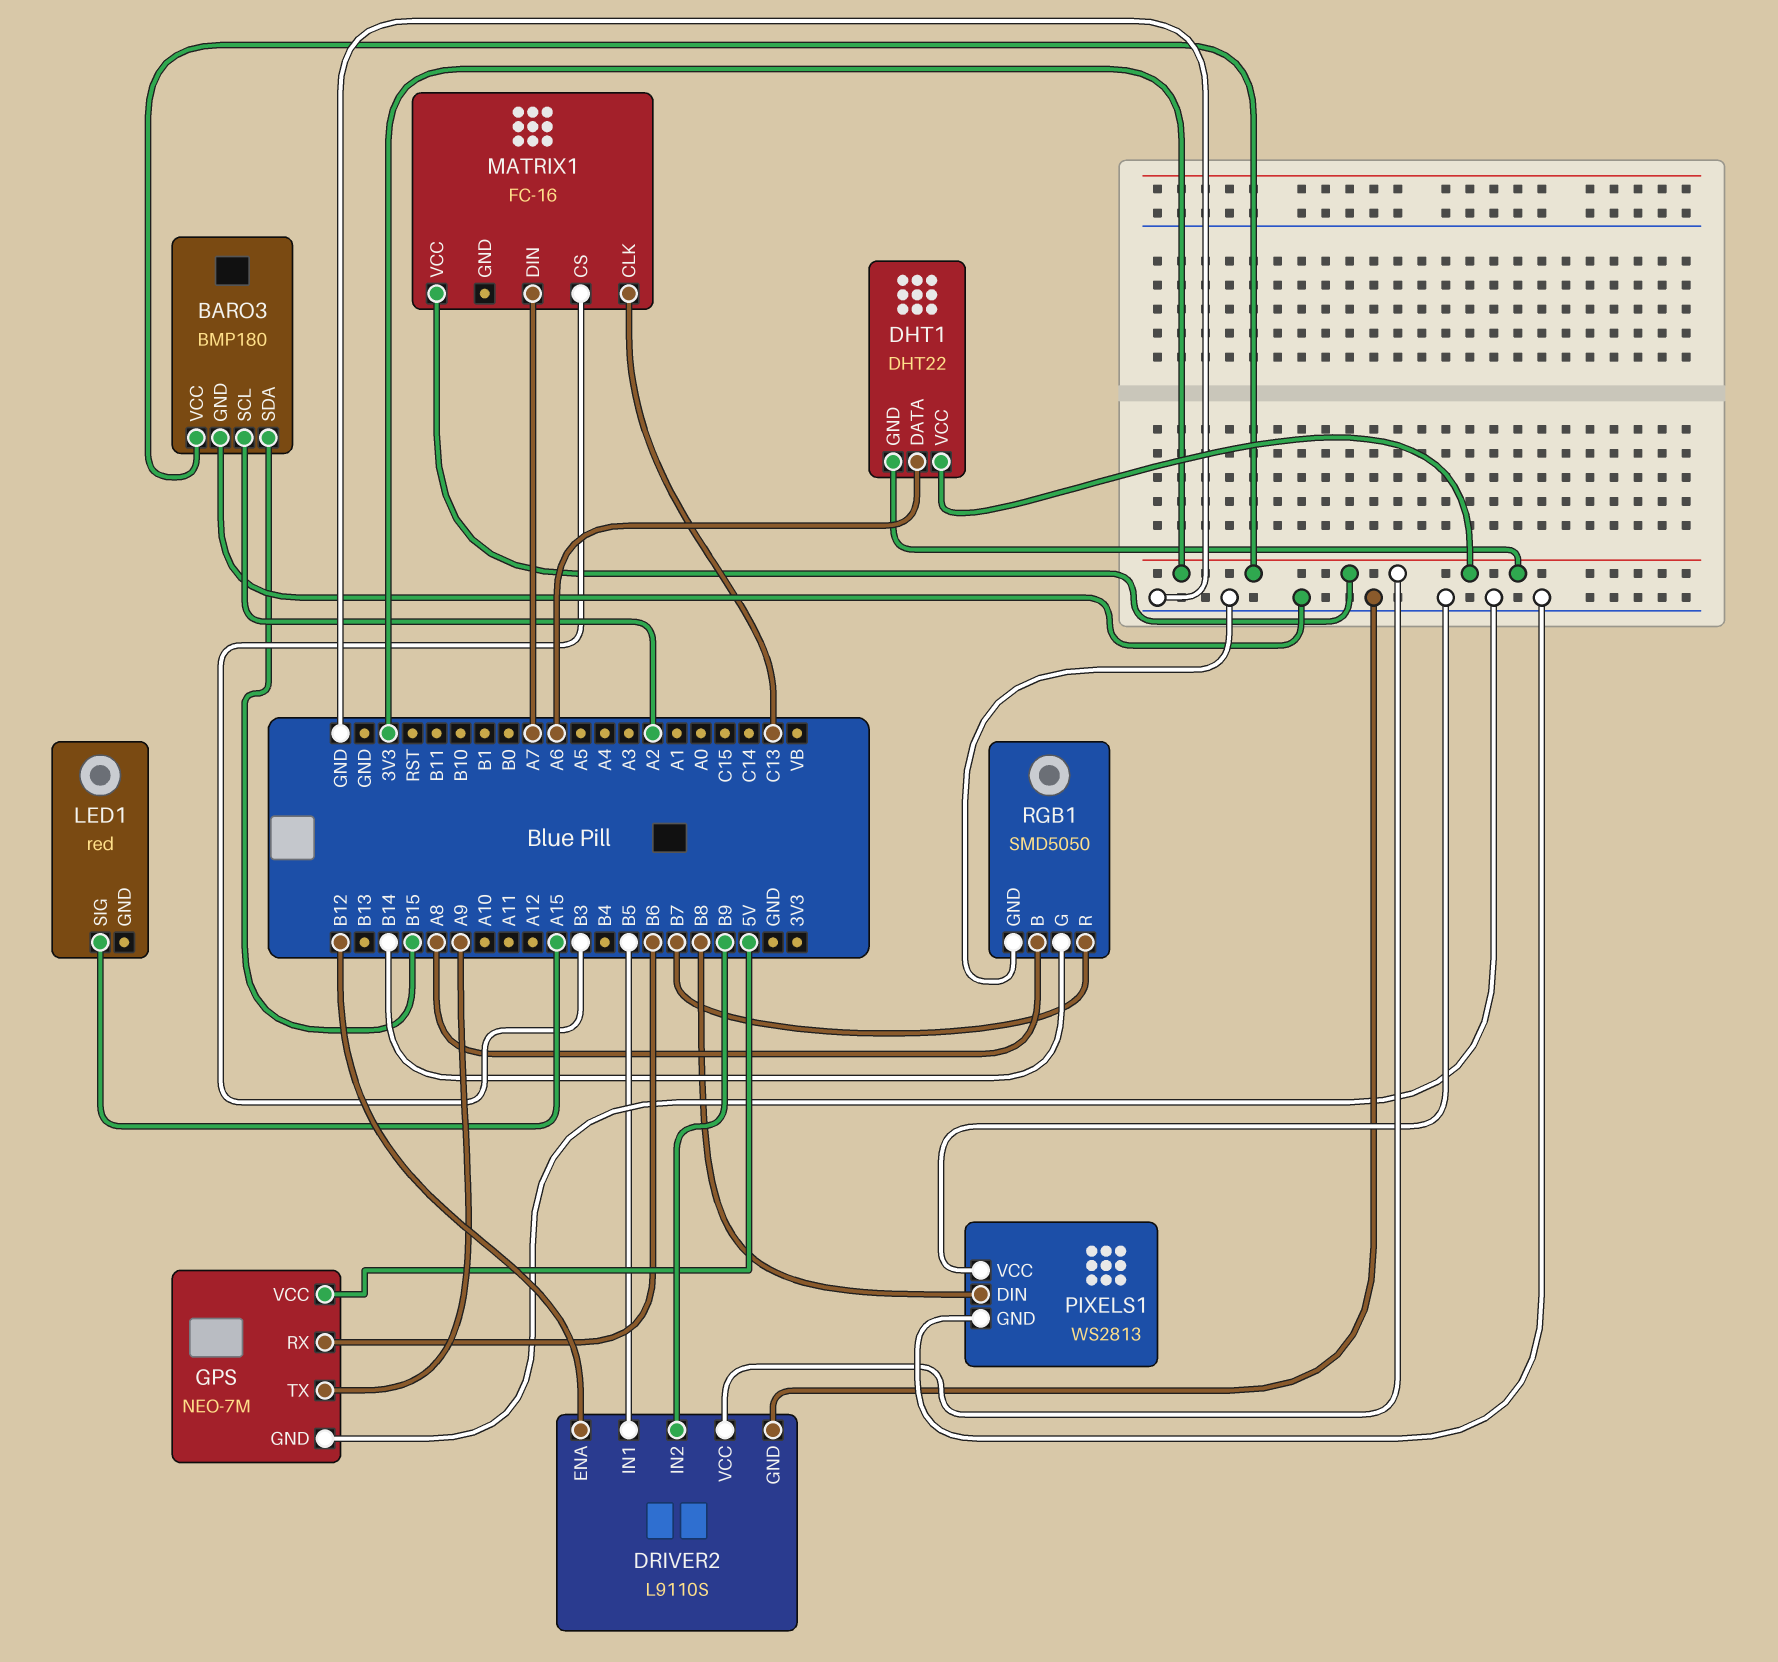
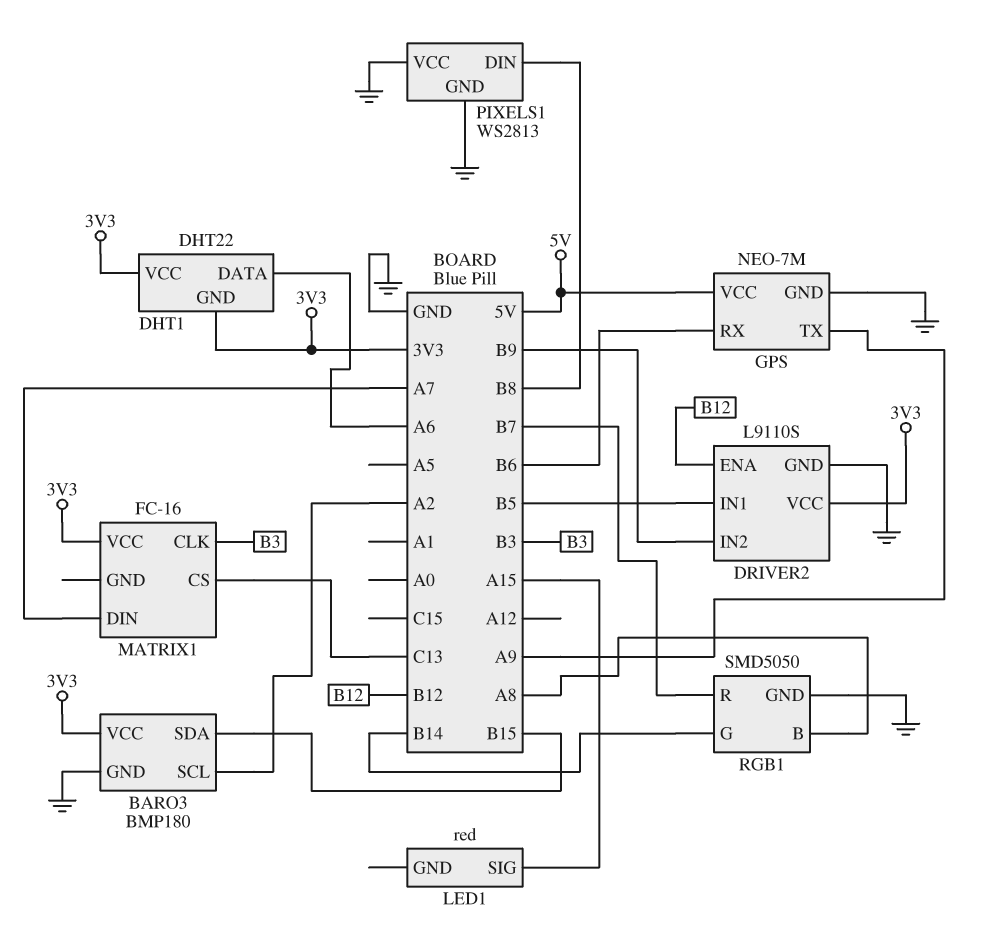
MATRIX1 pin CLK: C13 -> B3
MATRIX1 pin CS: B3 -> C13

